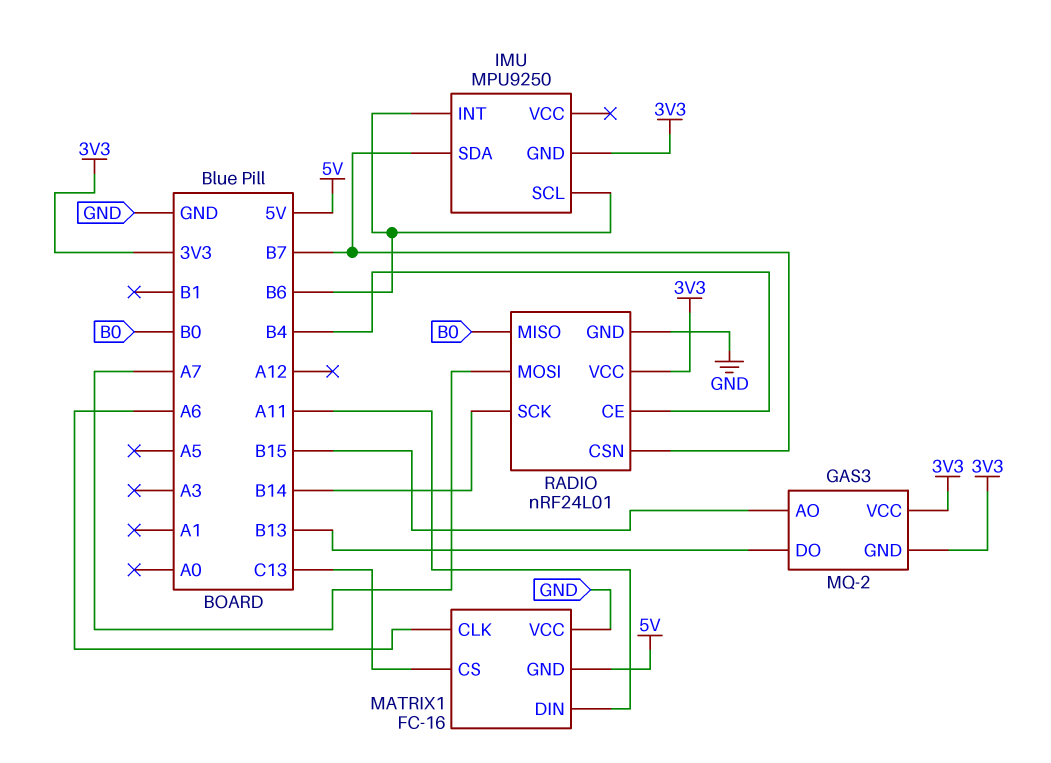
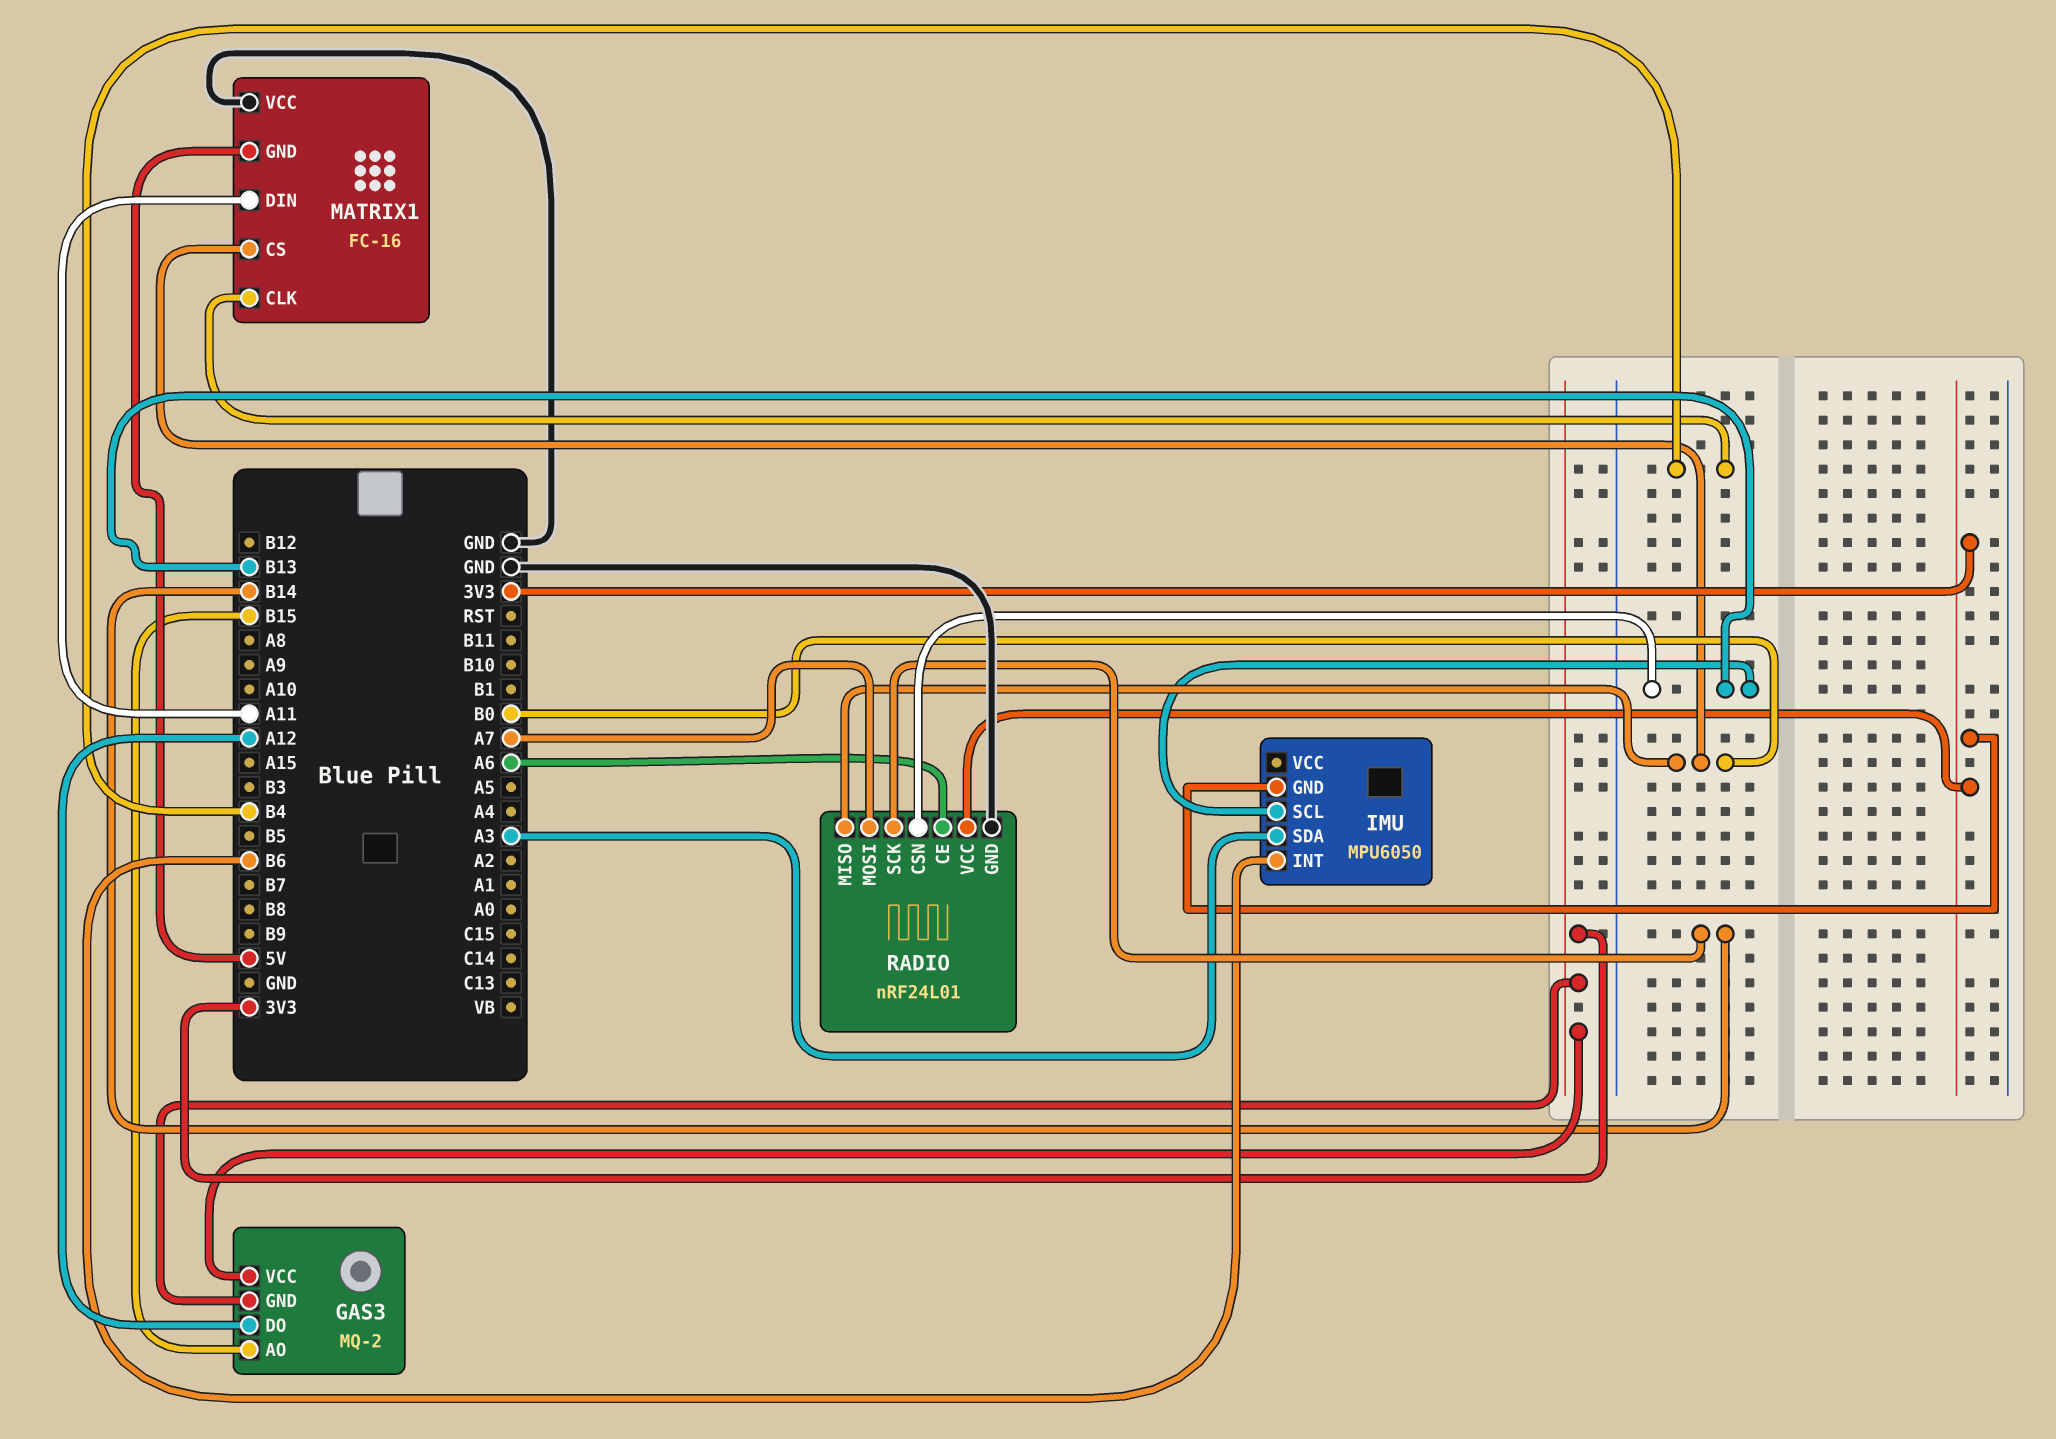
GAS3 pin DO: B13 -> A12
IMU: MPU9250 -> MPU6050
IMU pin SCL: B6 -> B13
IMU pin SDA: B7 -> A3
MATRIX1 pin CLK: A6 -> B4
MATRIX1 pin CS: C13 -> B0
RADIO pin CE: B4 -> A6
RADIO pin CSN: B7 -> B13

